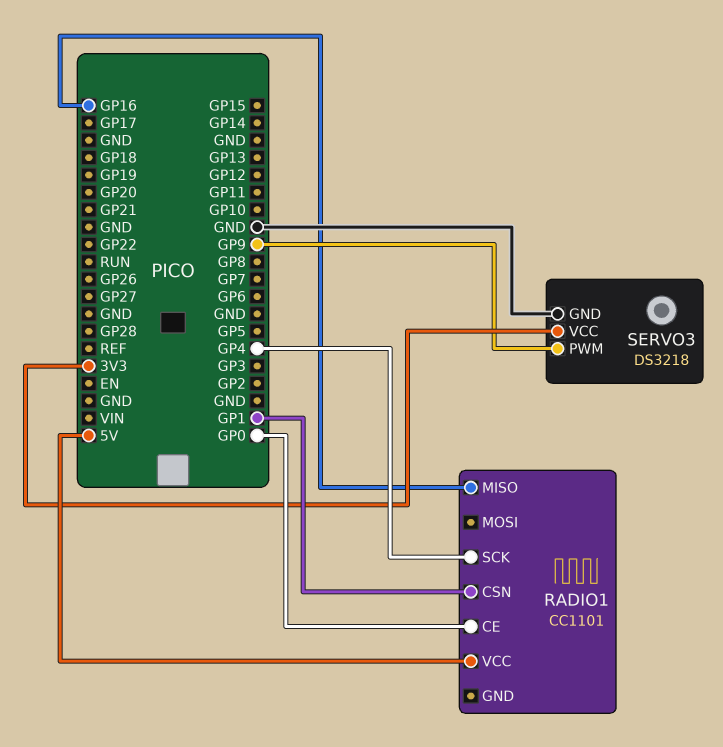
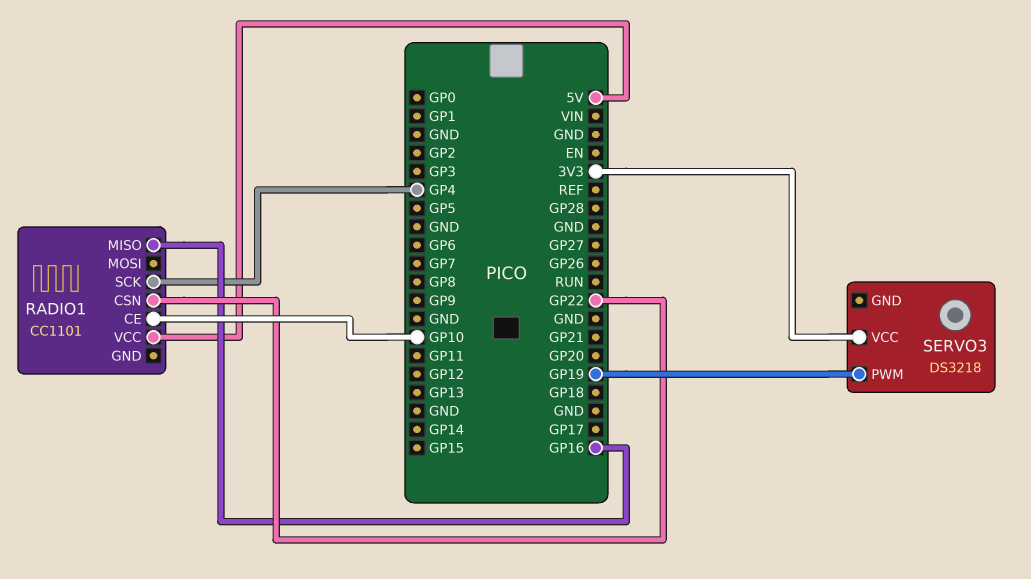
RADIO1 pin CE: GP0 -> GP10
RADIO1 pin CSN: GP1 -> GP22
SERVO3 pin GND: GND -> none
SERVO3 pin PWM: GP9 -> GP19

